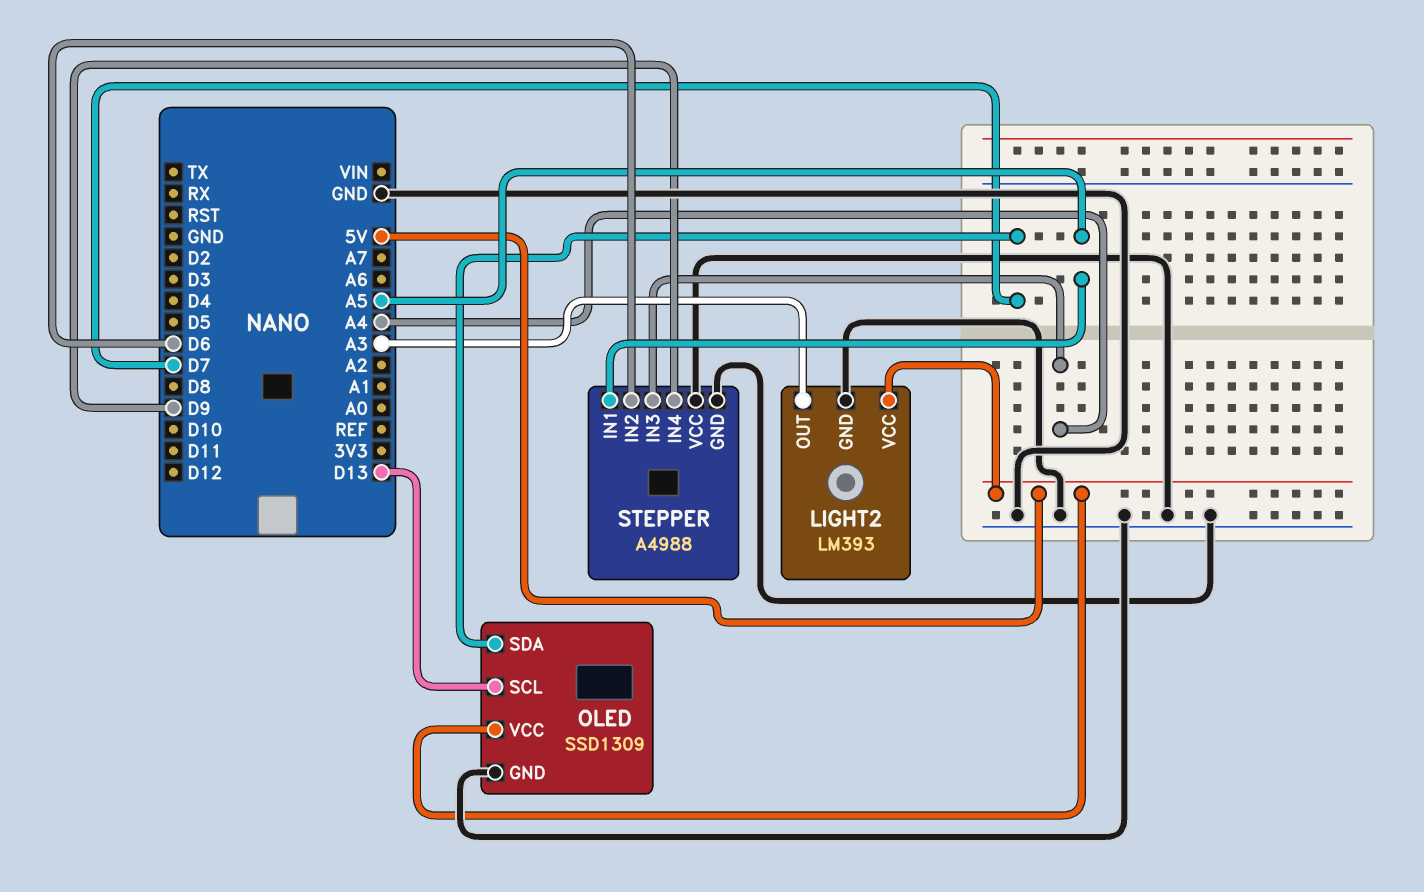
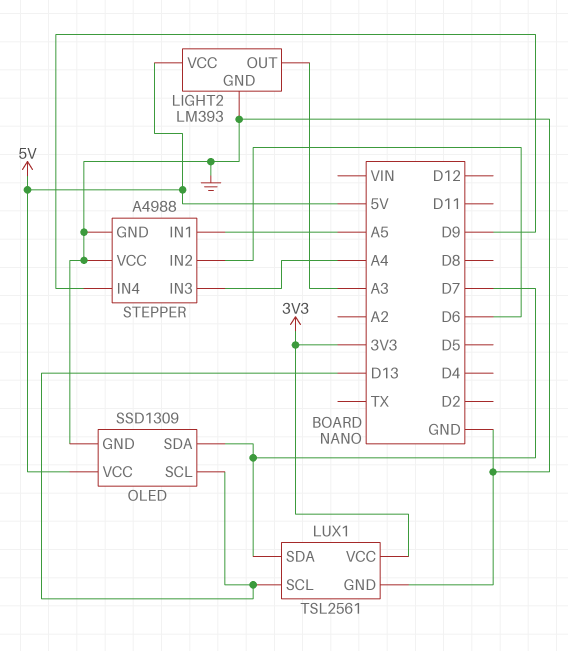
LUX1: none -> TSL2561
LUX1 pin GND: none -> GND
LUX1 pin SCL: none -> D13
LUX1 pin SDA: none -> D7
LUX1 pin VCC: none -> 3V3

